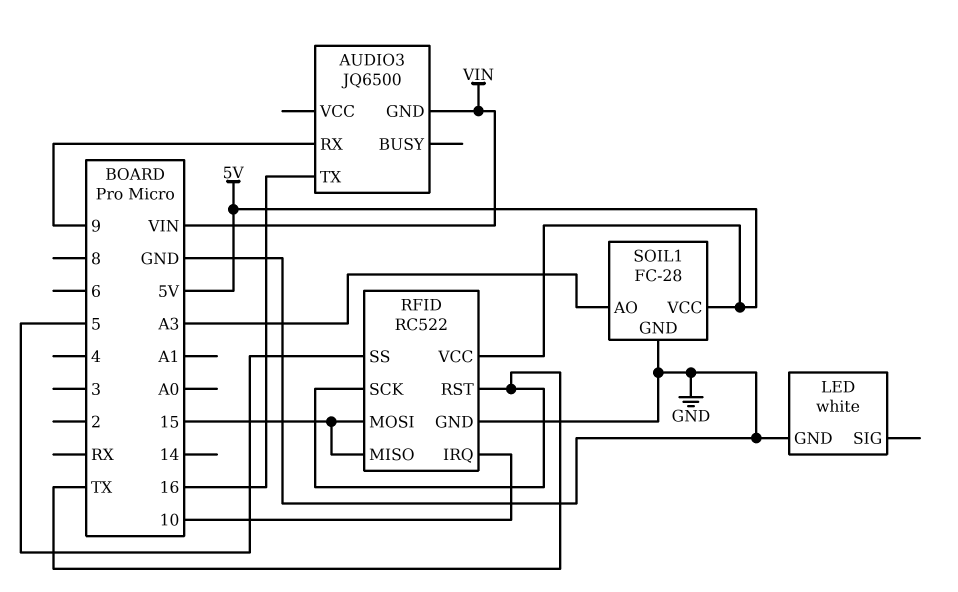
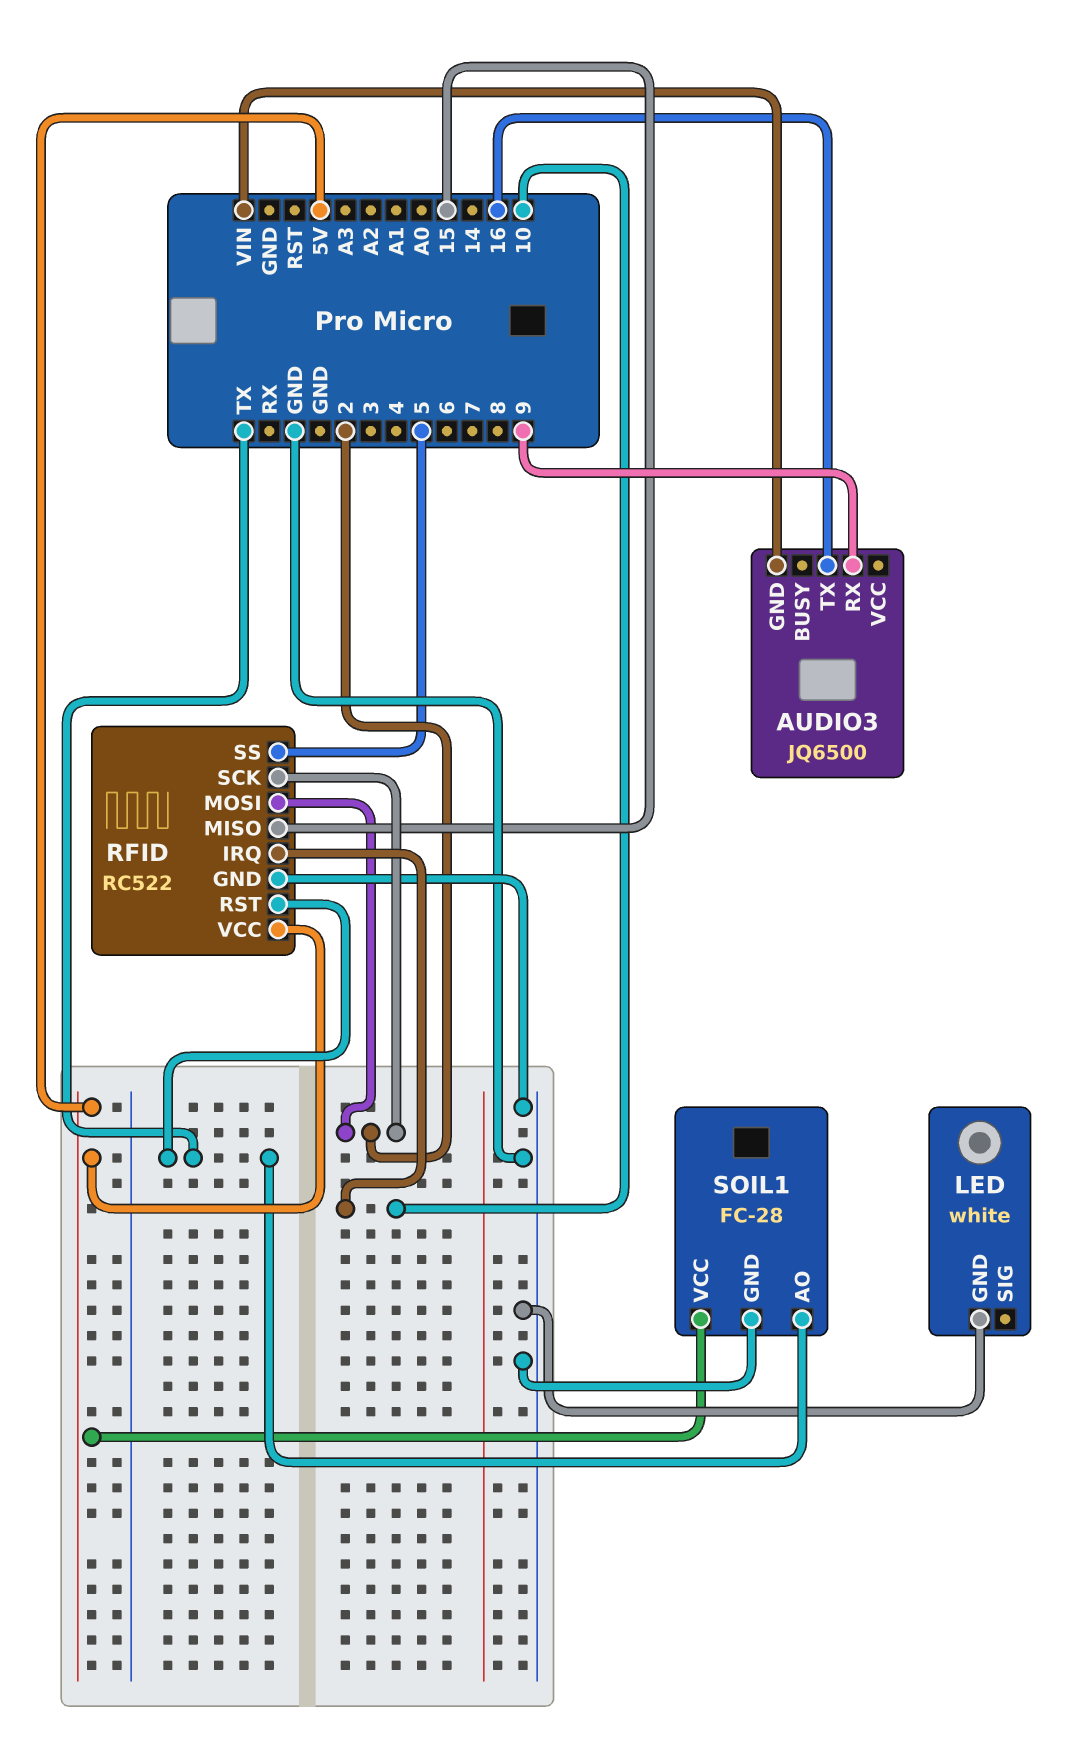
RFID pin MOSI: 15 -> 2
RFID pin SCK: TX -> 2
SOIL1 pin AO: A3 -> TX

